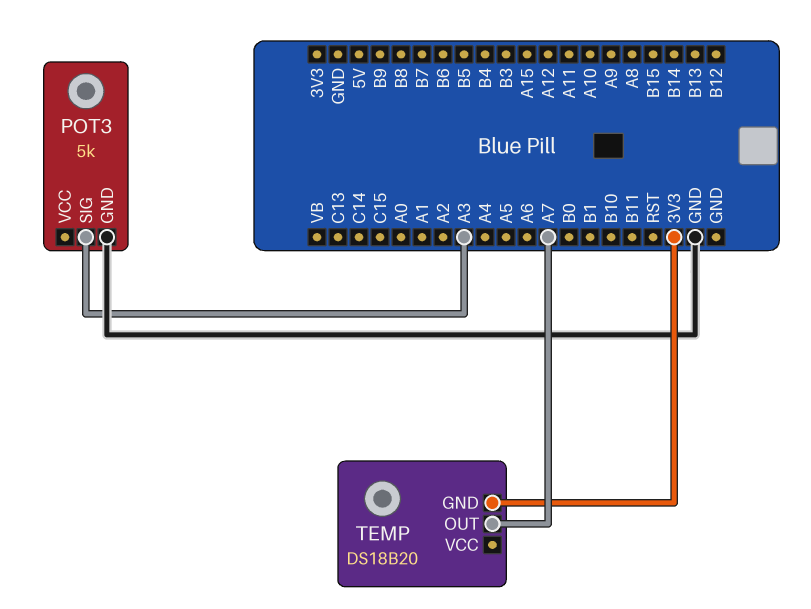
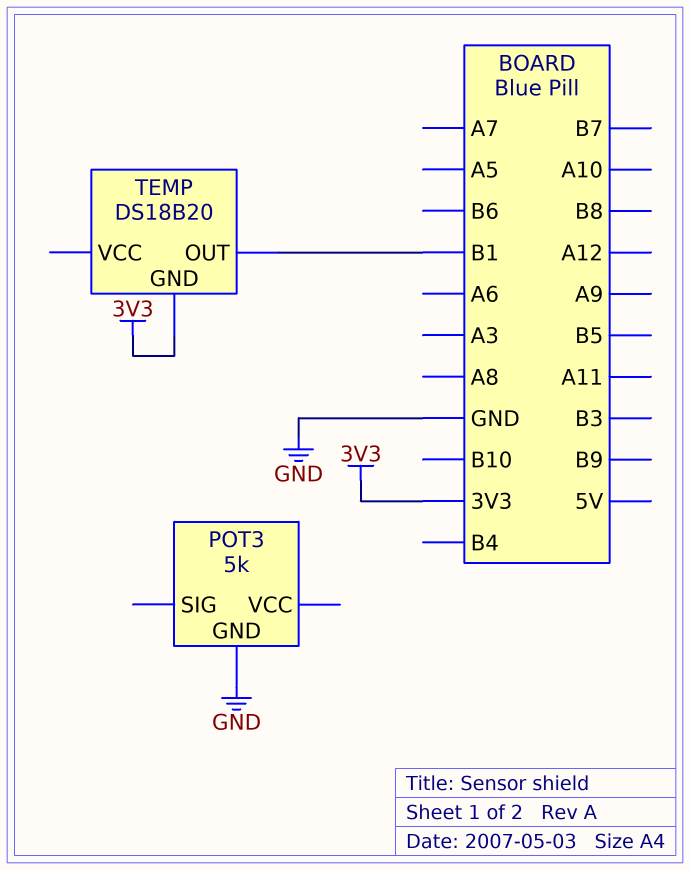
POT3 pin SIG: A3 -> none
TEMP pin OUT: A7 -> B1

